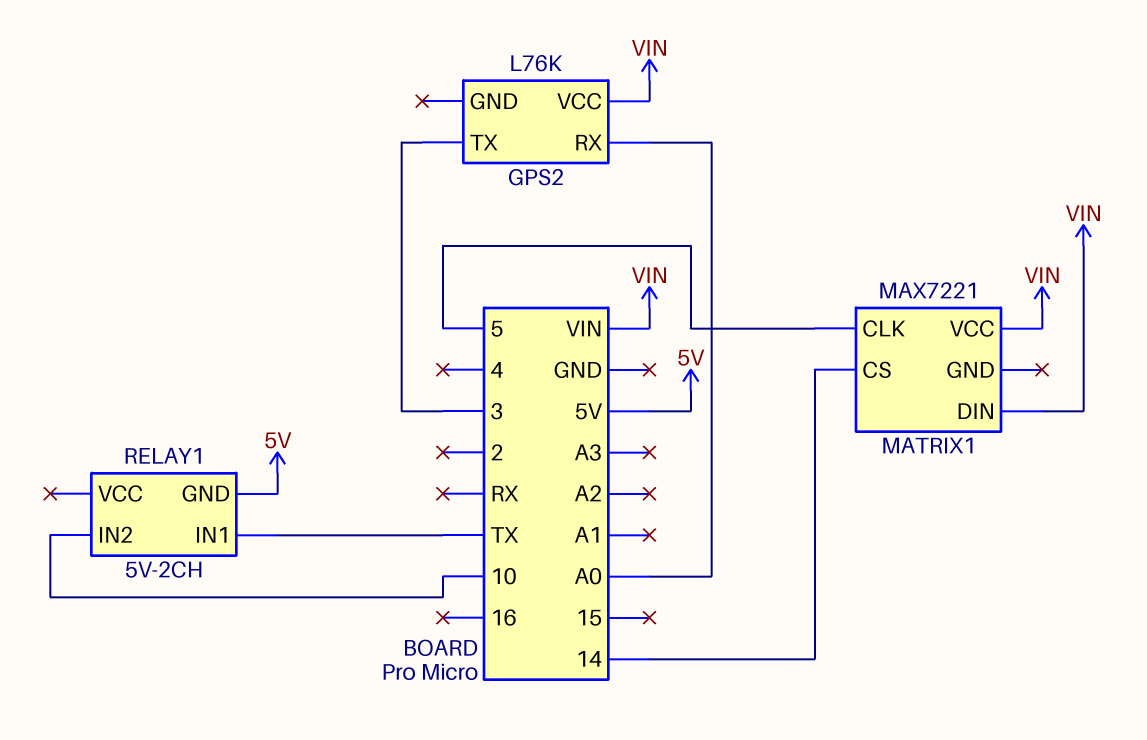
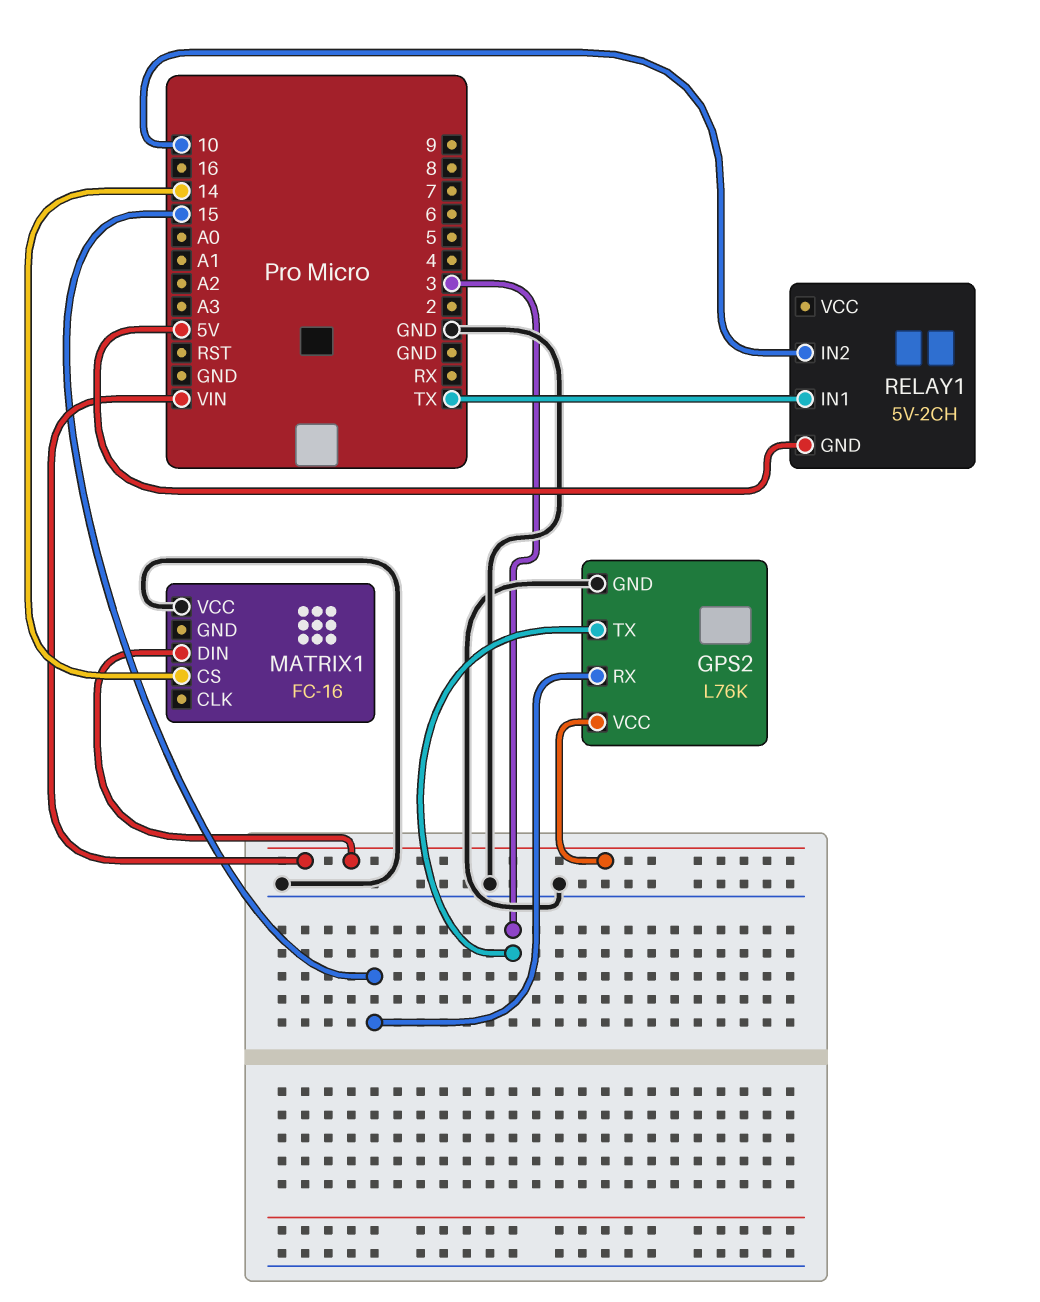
GPS2 pin GND: none -> GND
GPS2 pin RX: A0 -> 15
MATRIX1: MAX7221 -> FC-16
MATRIX1 pin CLK: 5 -> none
MATRIX1 pin VCC: VIN -> GND

